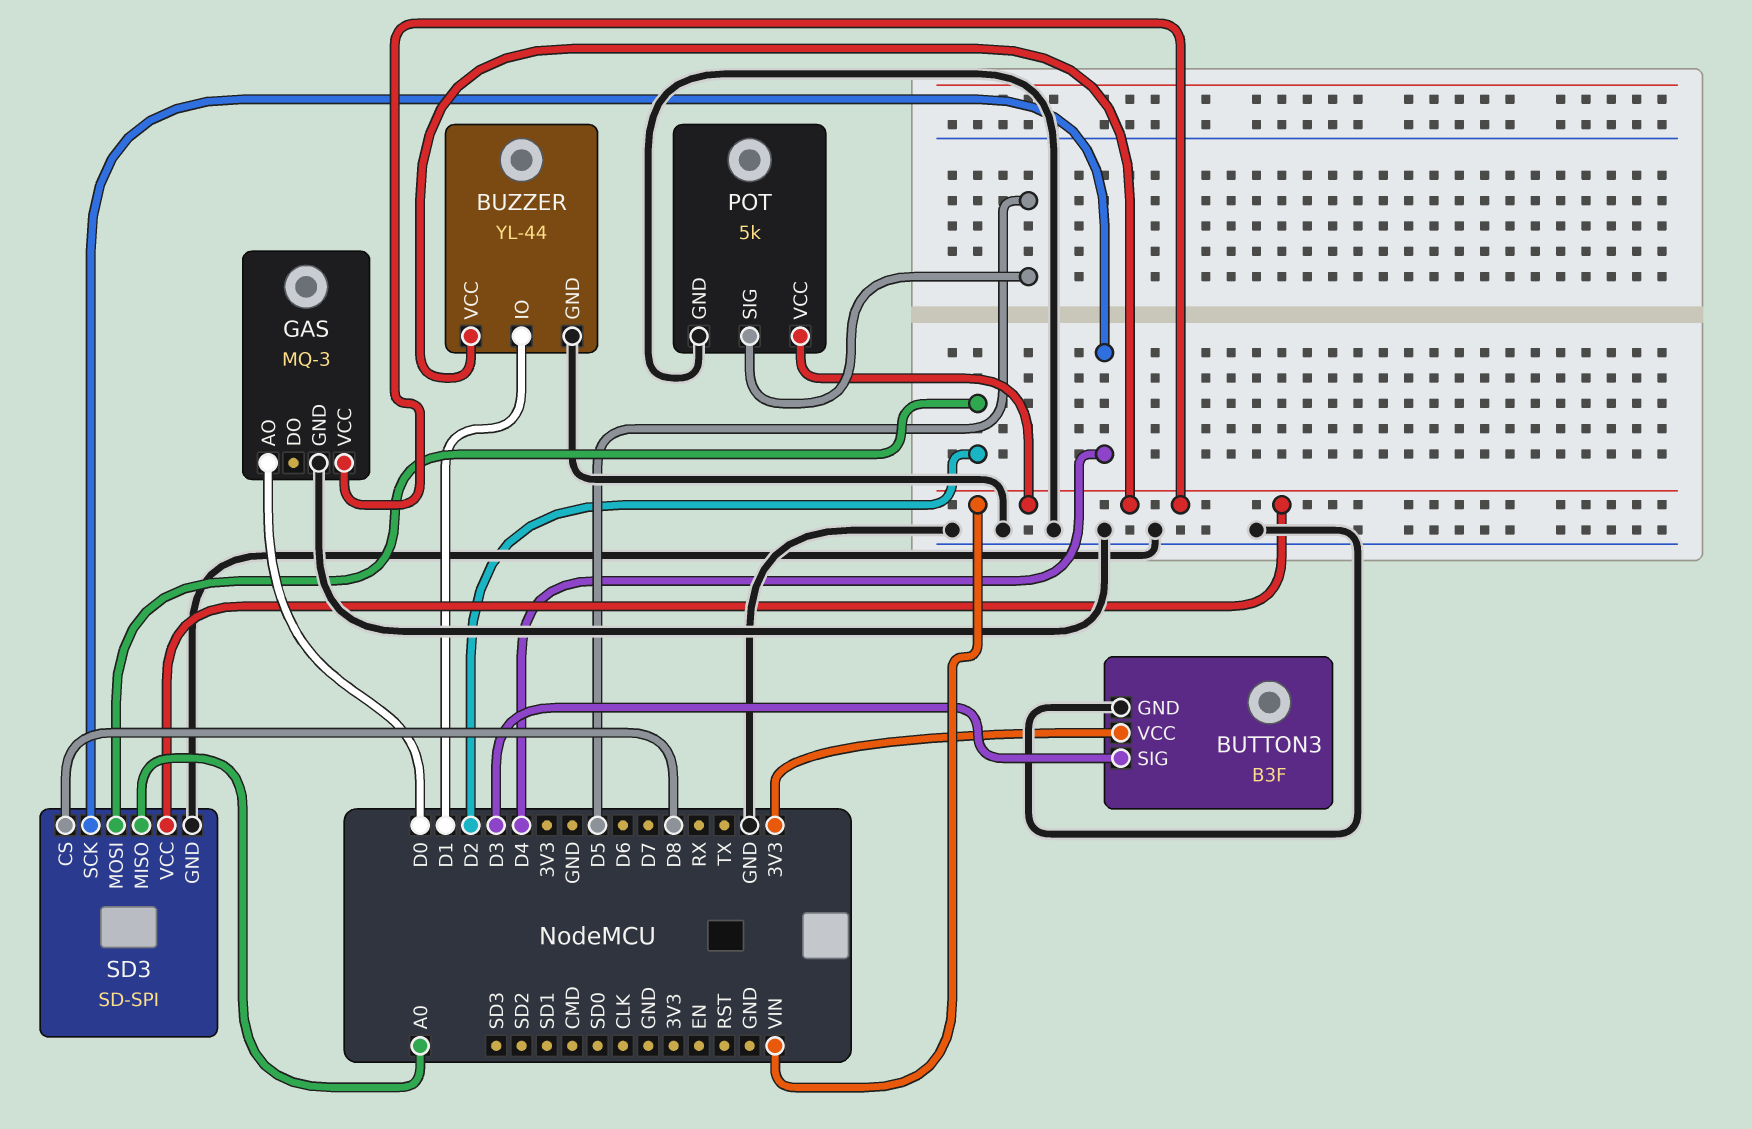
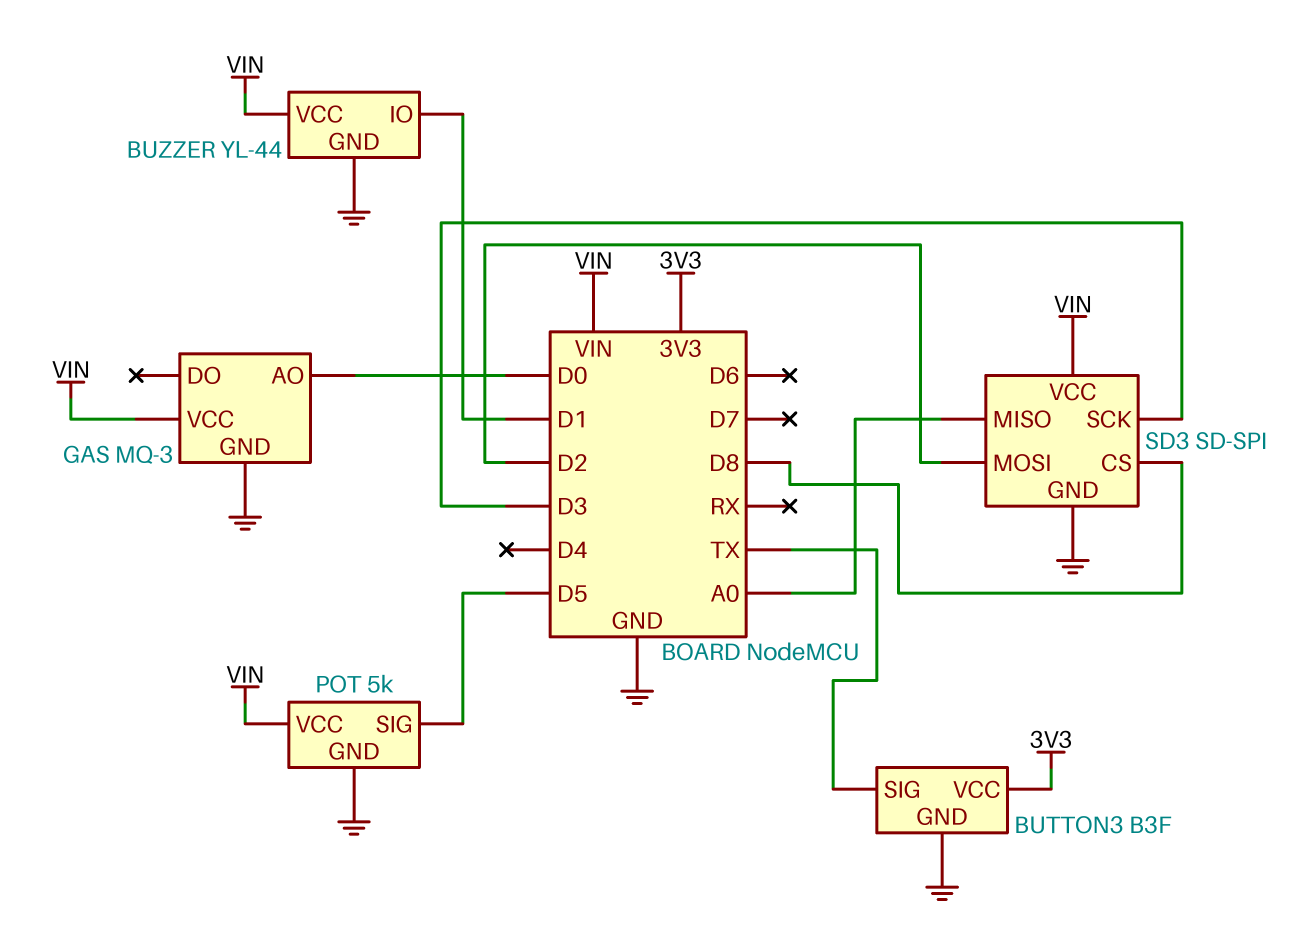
BUTTON3 pin SIG: D3 -> TX
SD3 pin SCK: D4 -> D3

